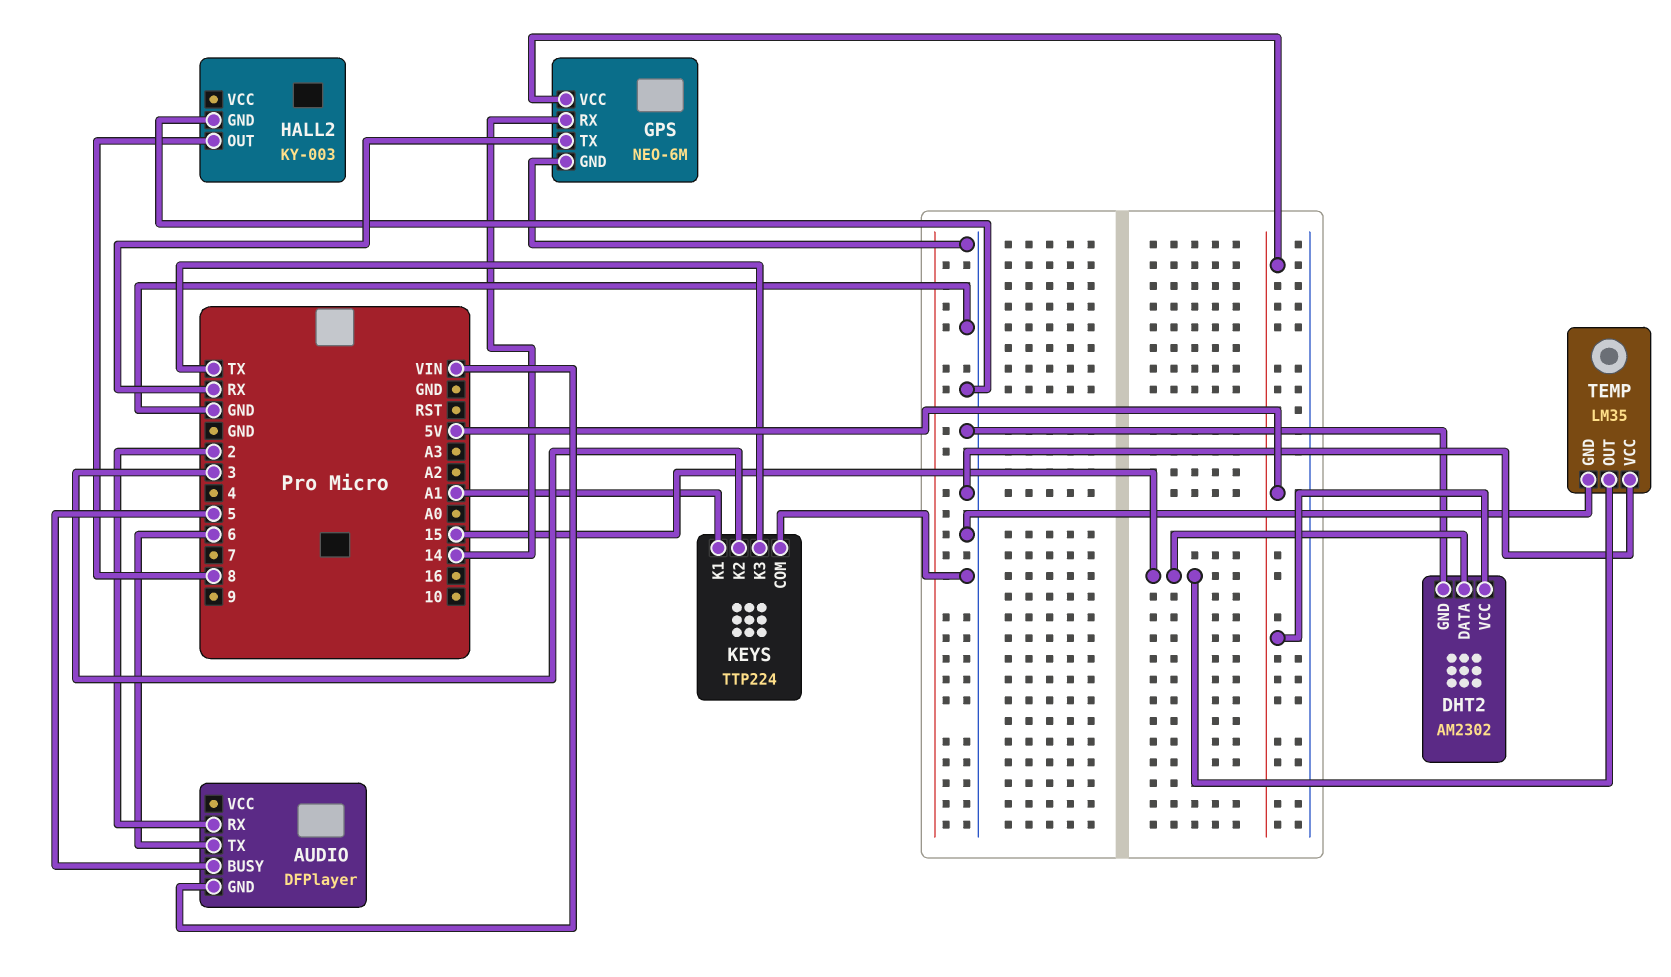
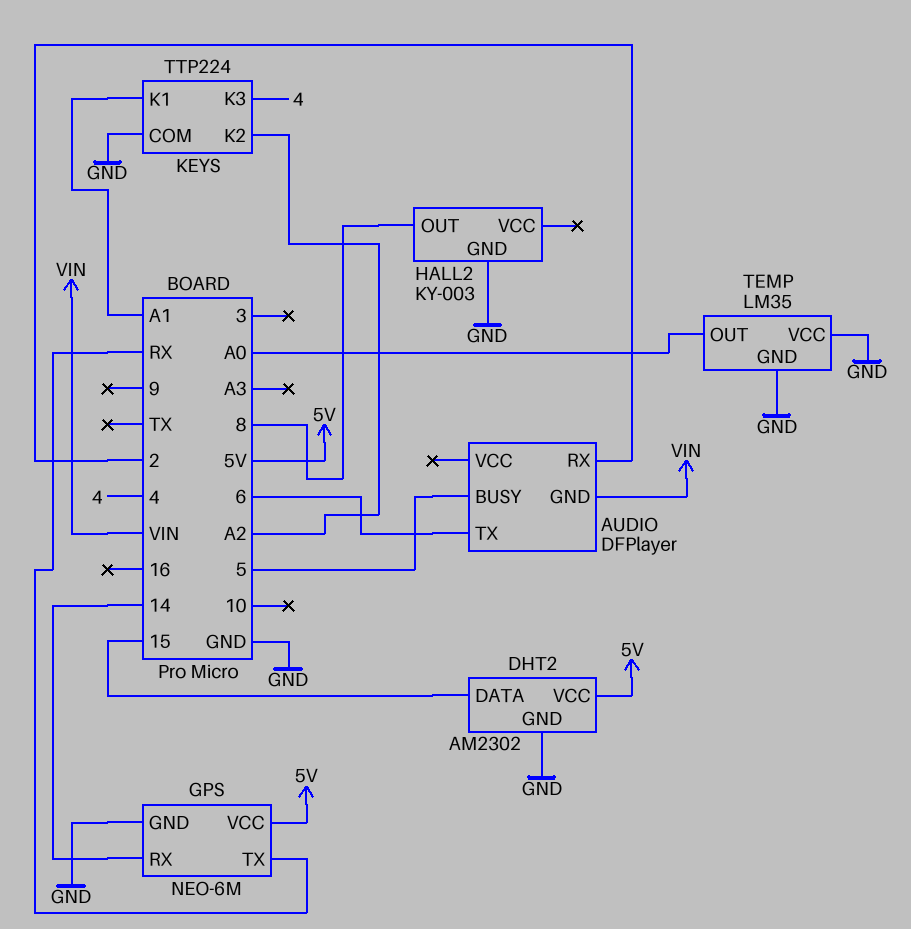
KEYS pin K2: 3 -> A2
KEYS pin K3: TX -> 4
TEMP pin OUT: 15 -> A0

